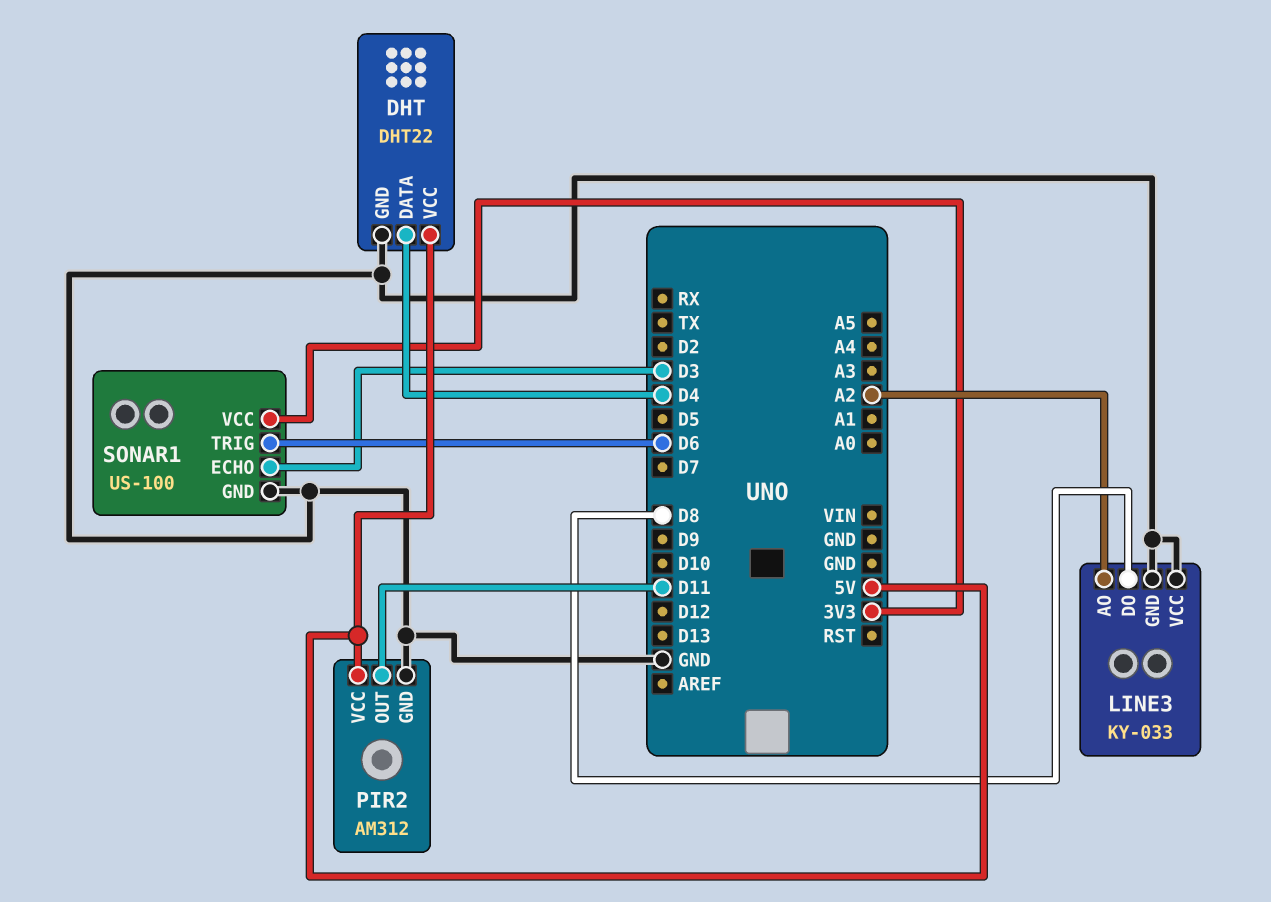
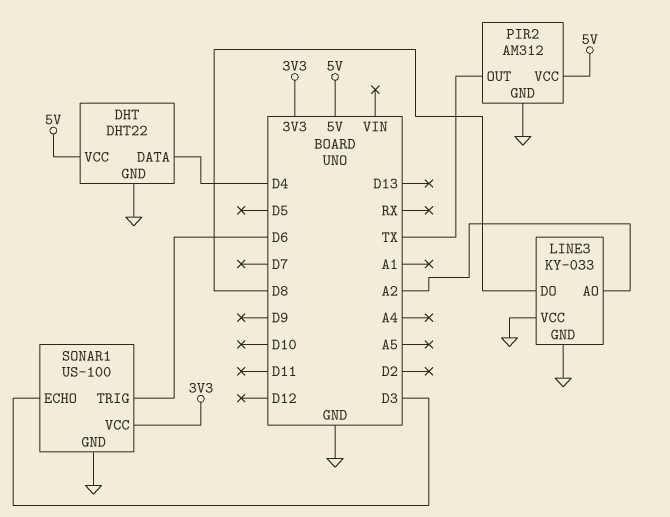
PIR2 pin OUT: D11 -> TX

